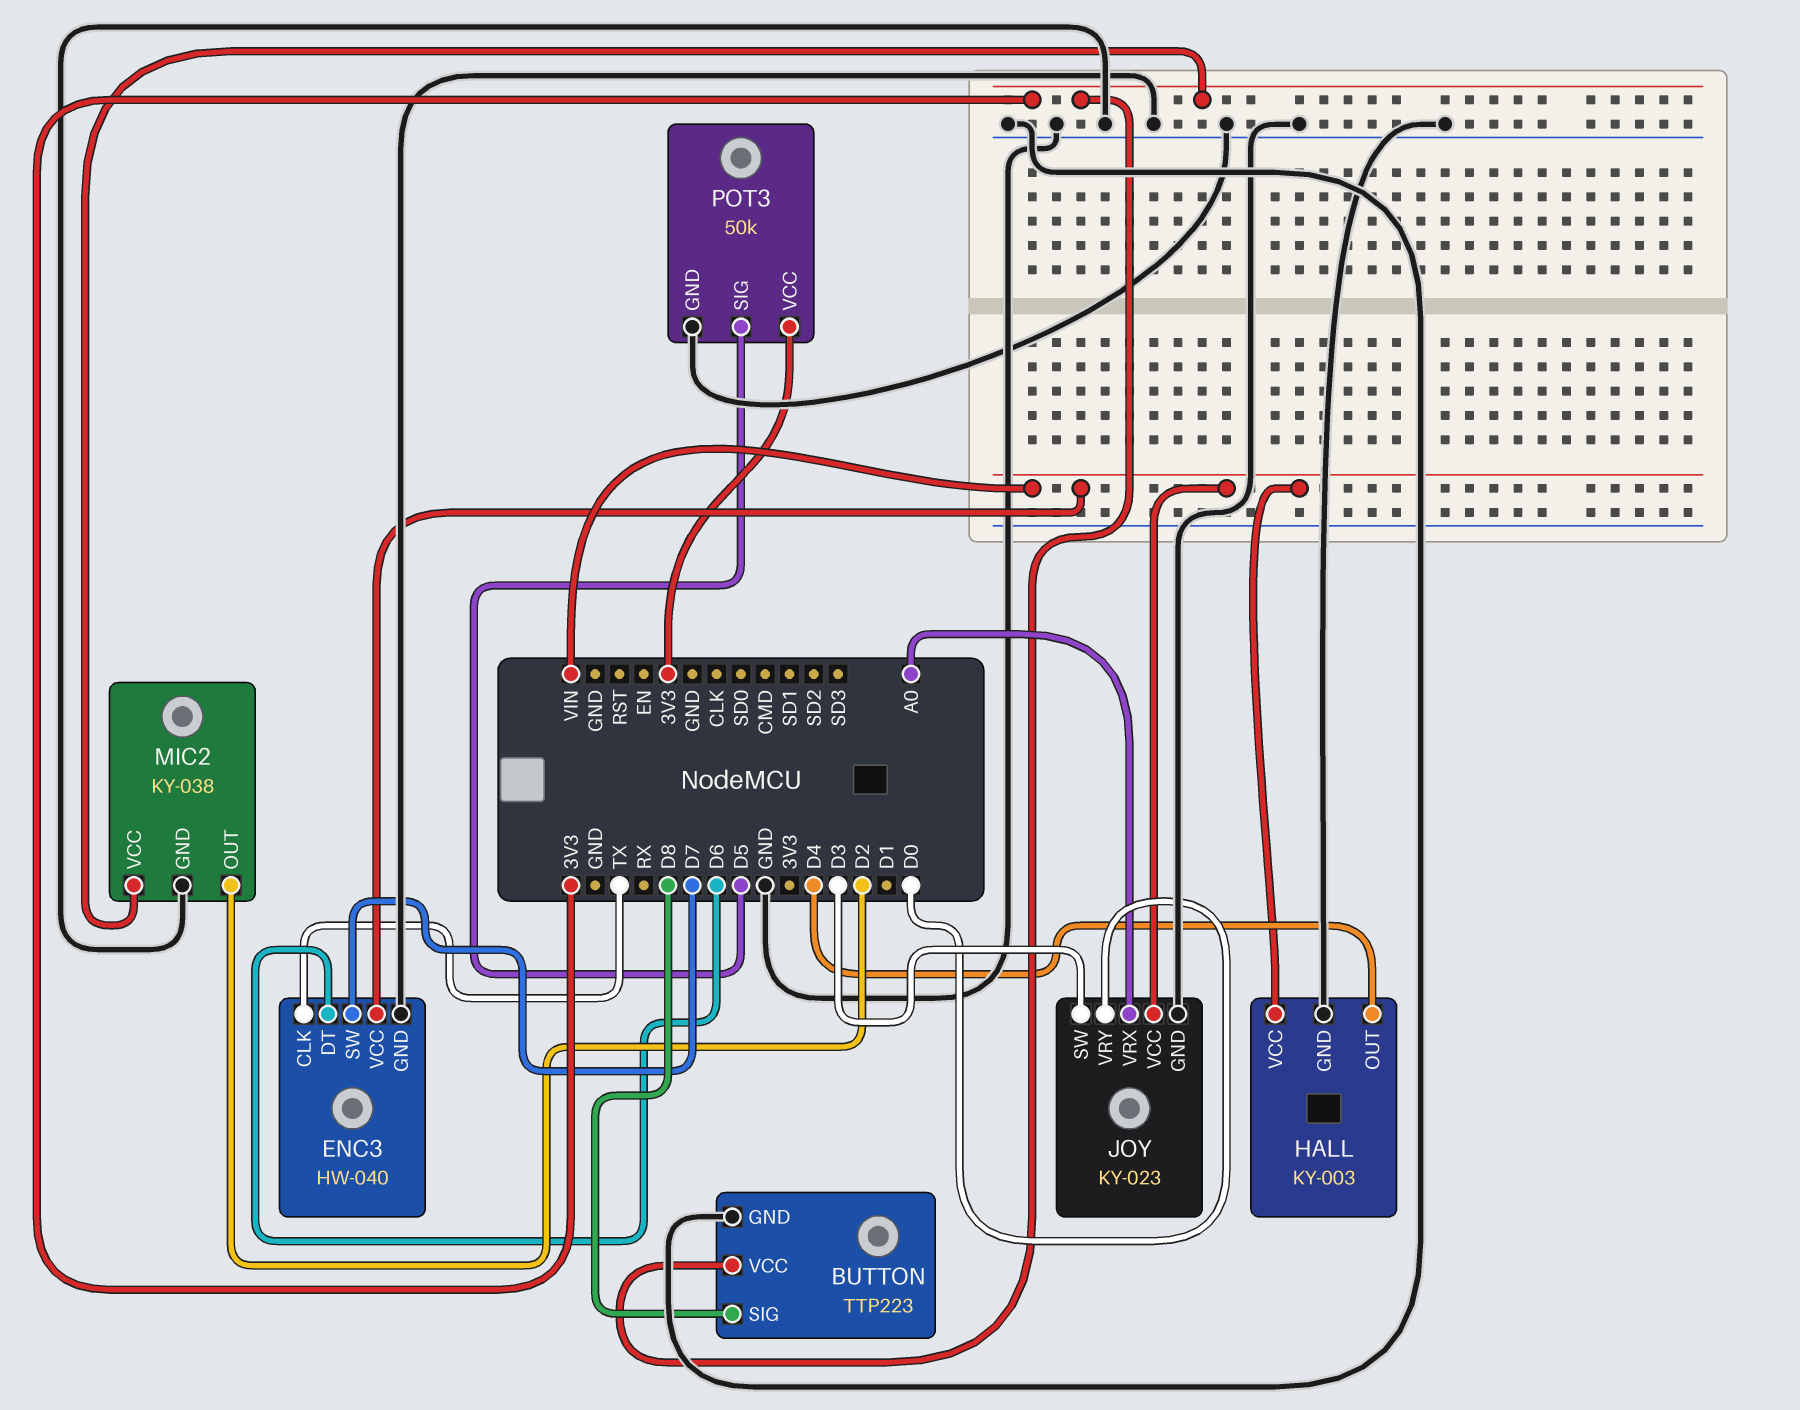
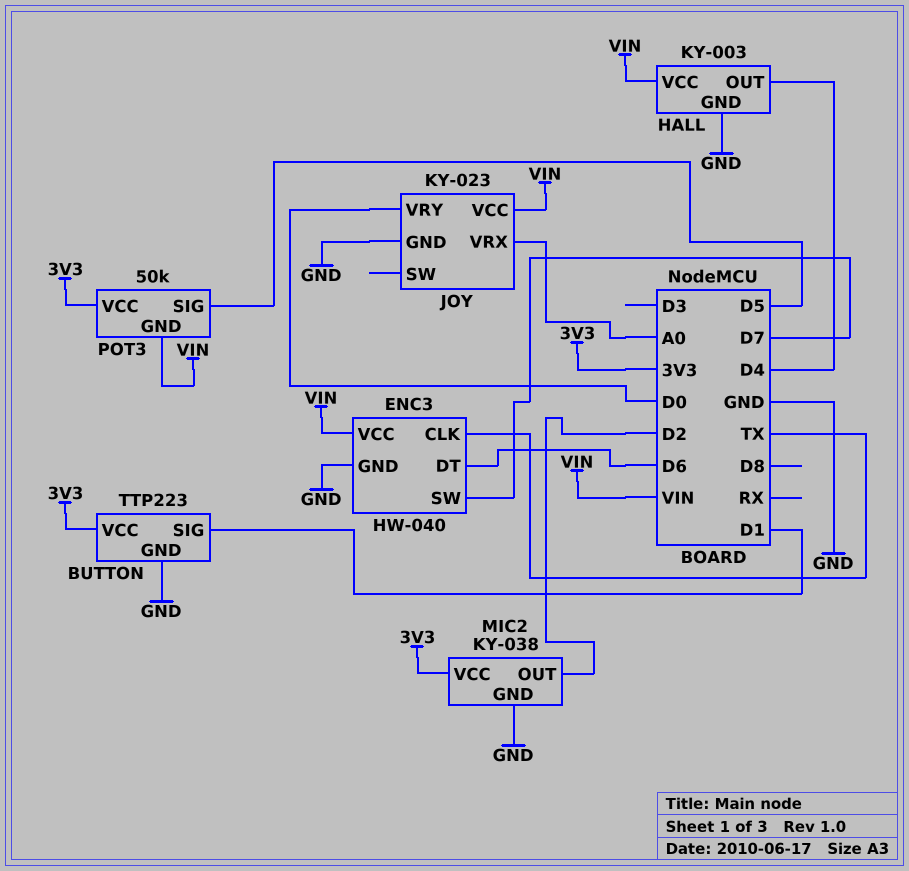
BUTTON pin SIG: D8 -> D1
JOY pin SW: D3 -> none
POT3 pin GND: GND -> VIN

